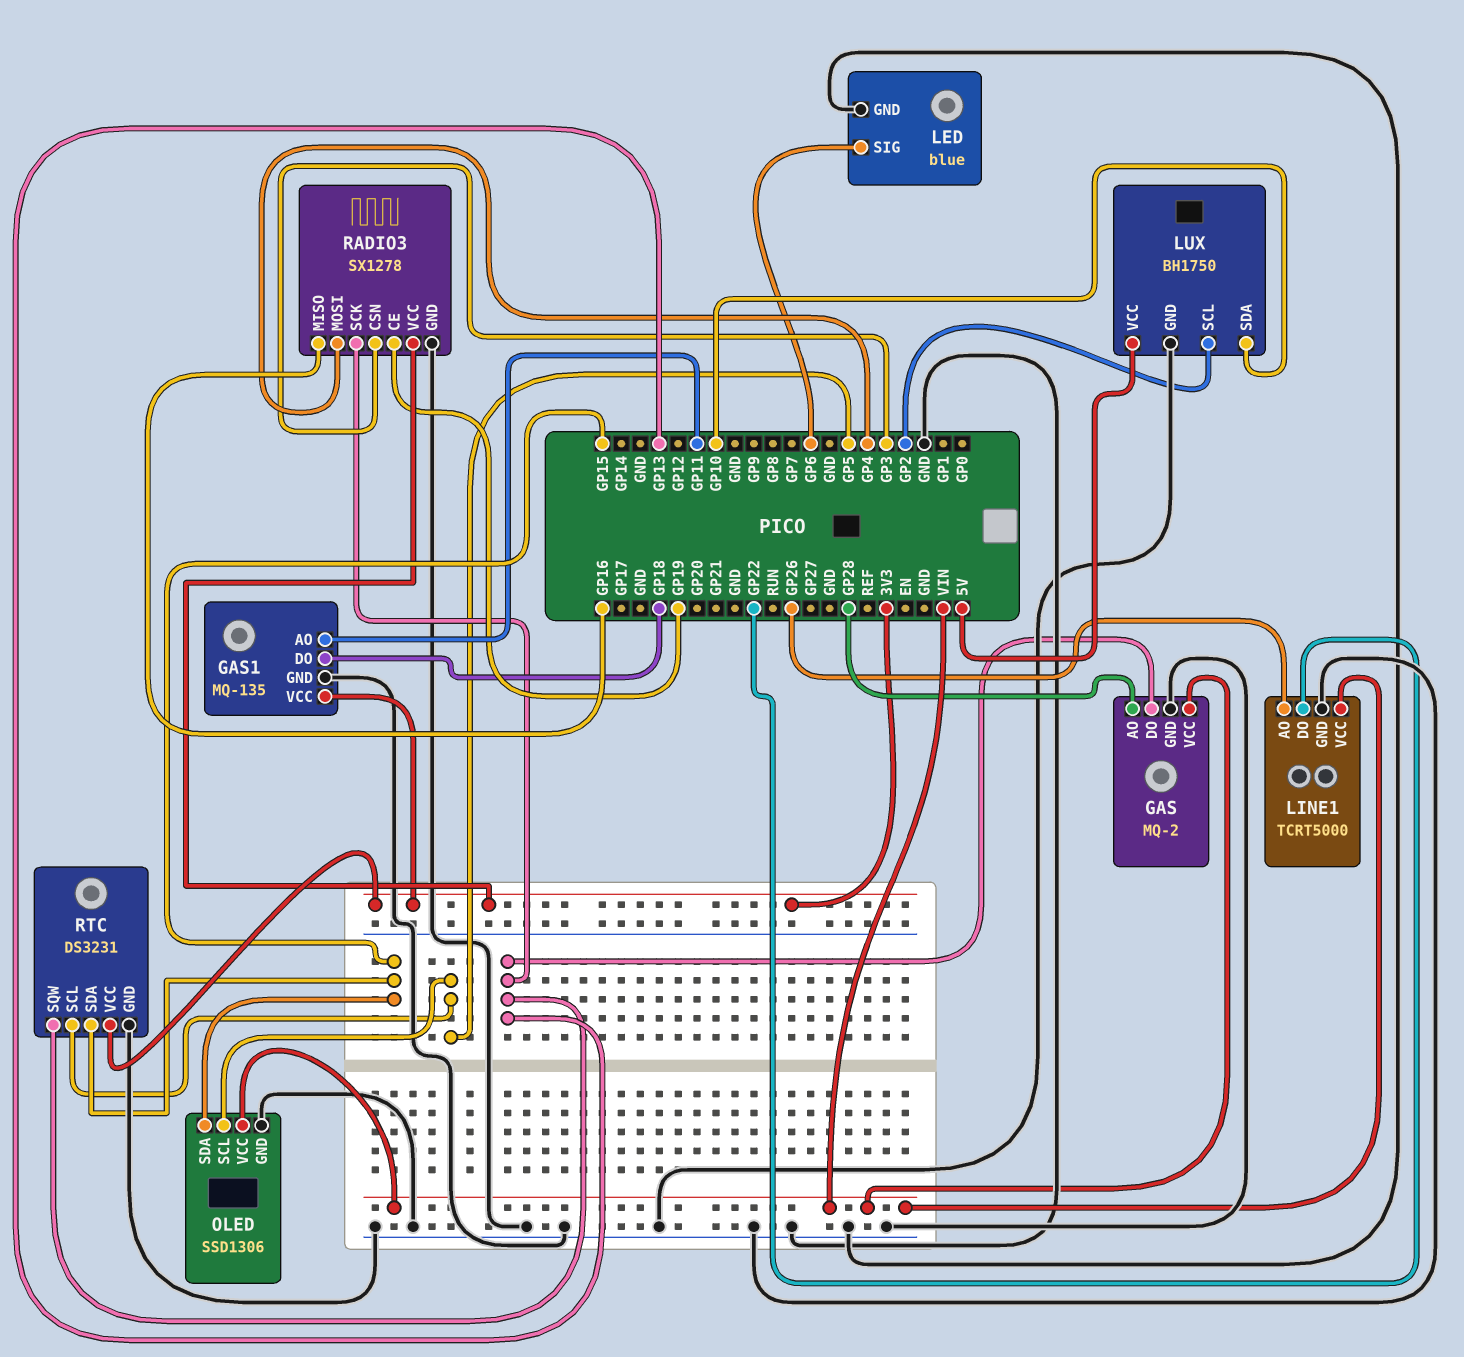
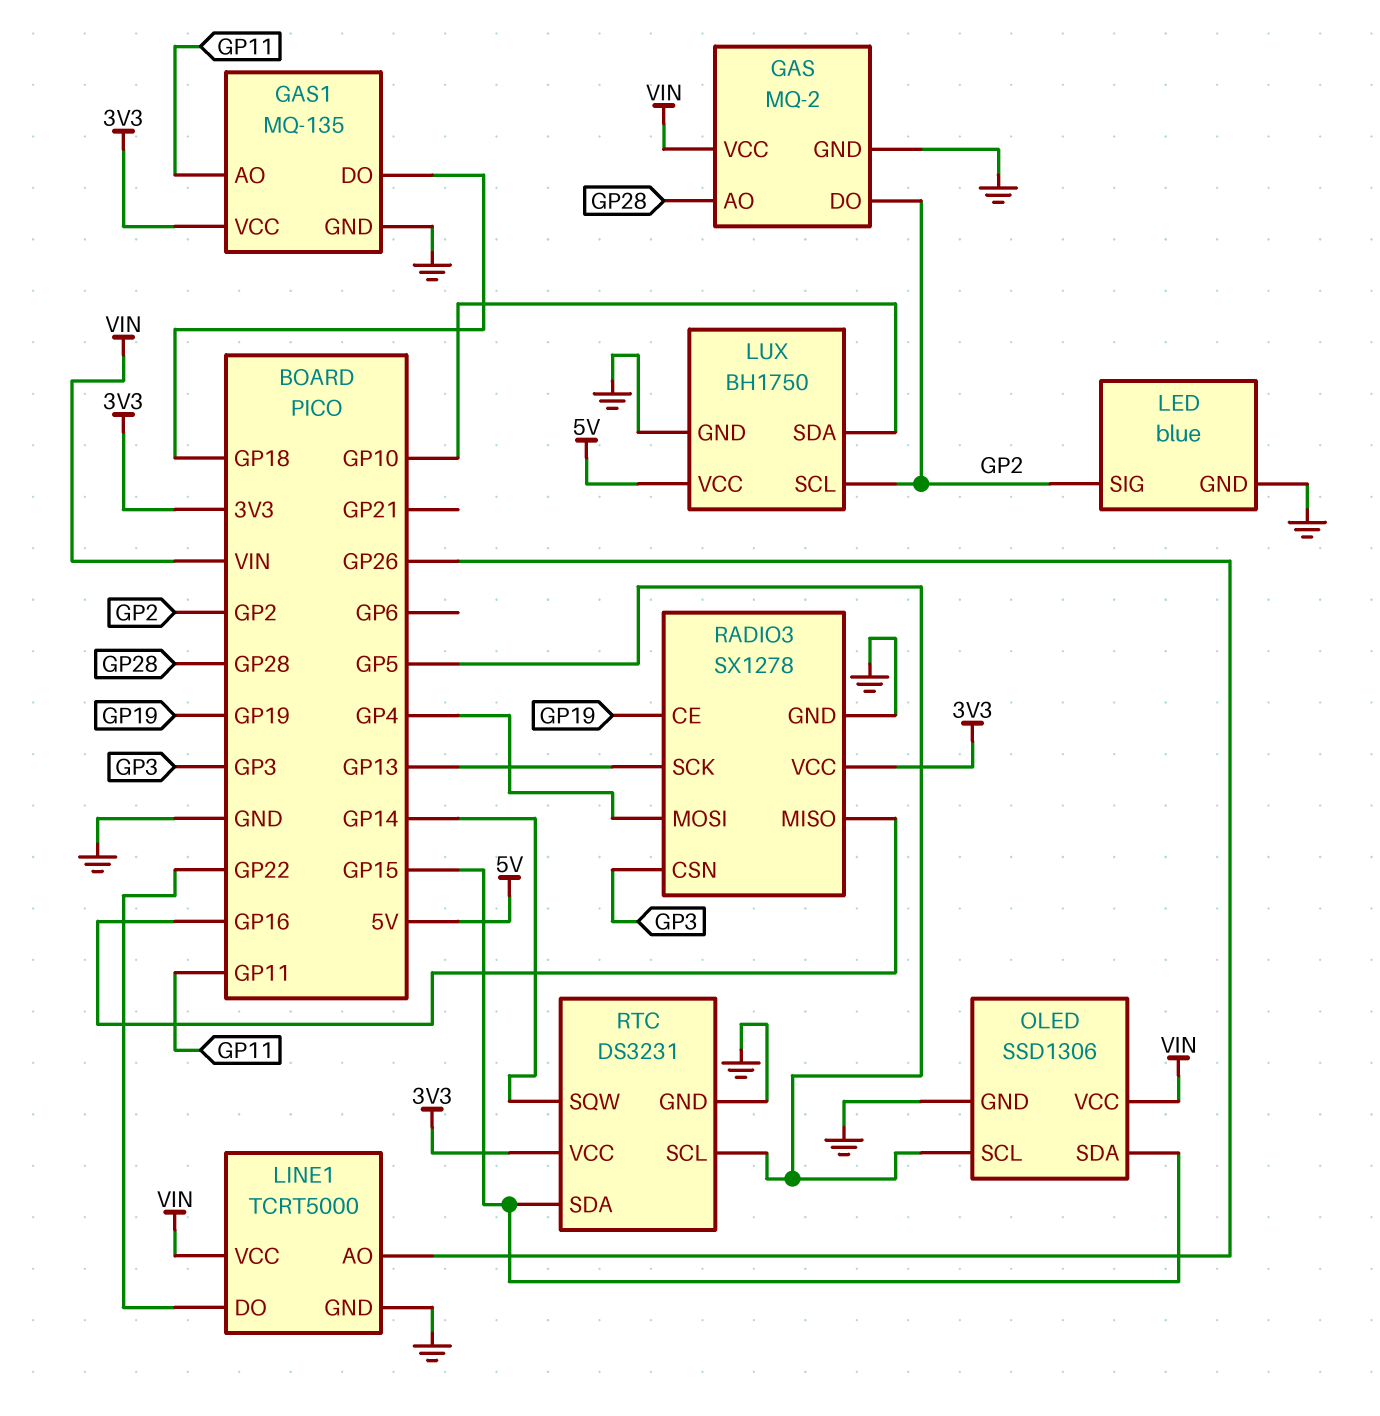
GAS pin DO: GP13 -> GP2
LED pin SIG: GP6 -> GP2
RTC pin SQW: GP13 -> GP14

